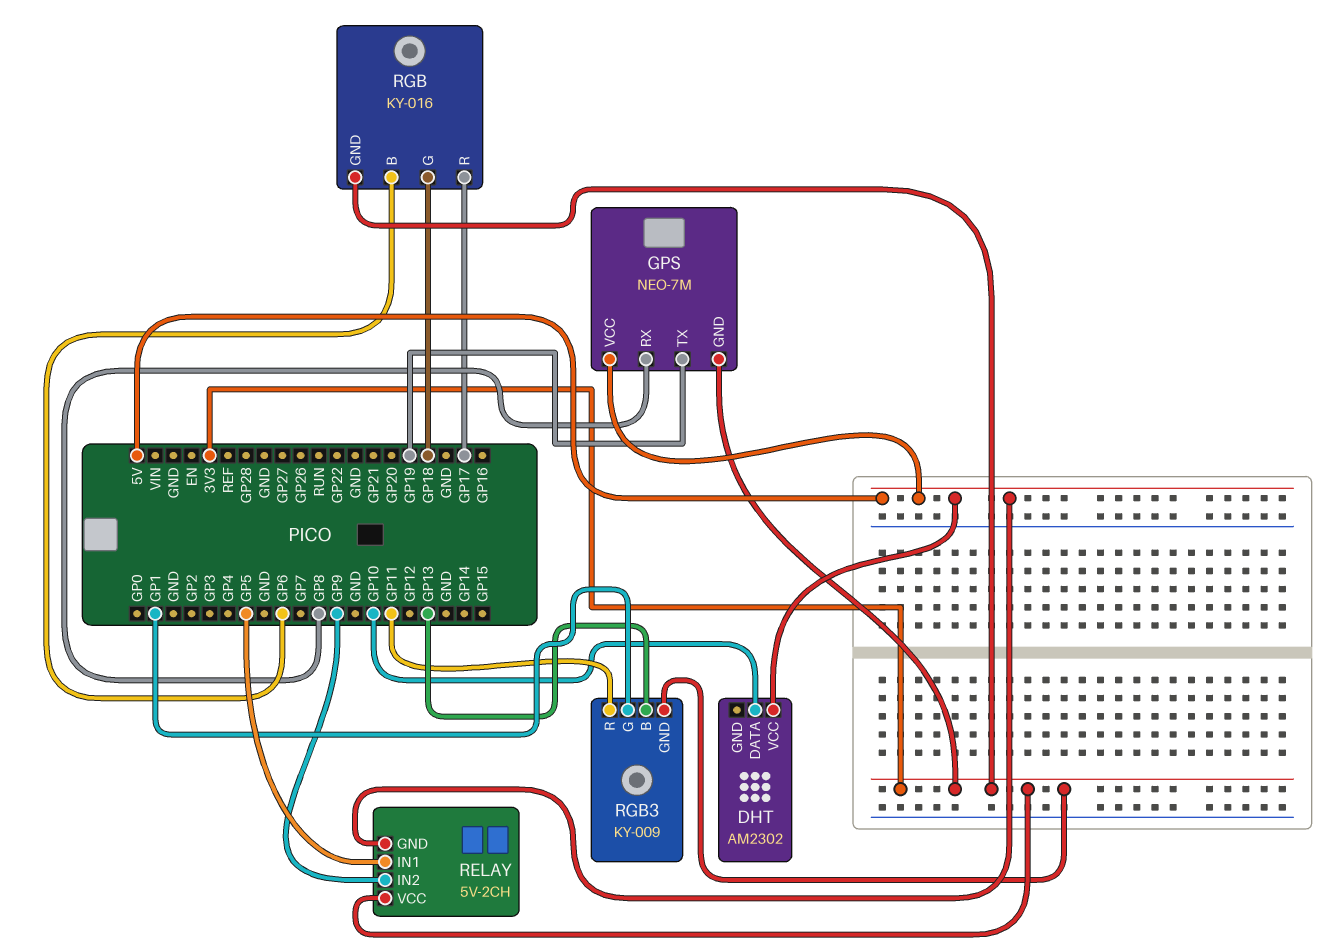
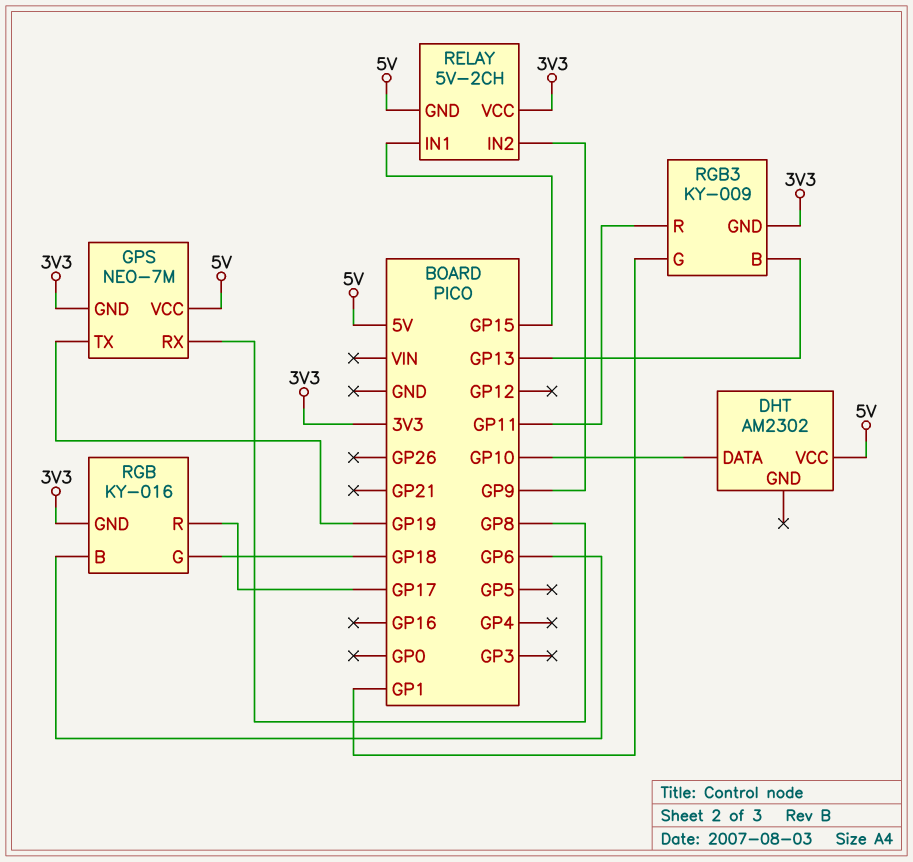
RELAY pin IN1: GP5 -> GP15

